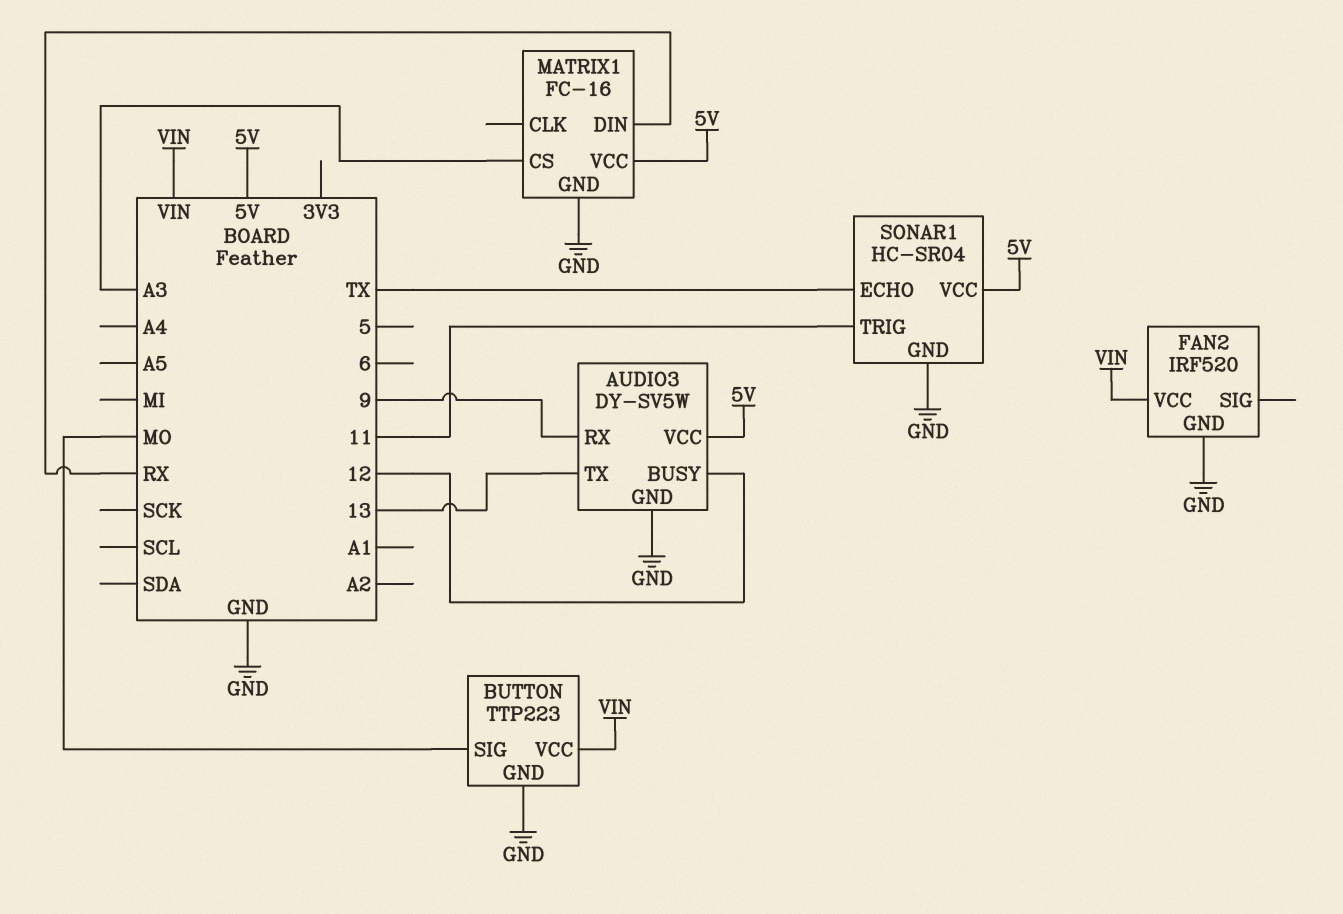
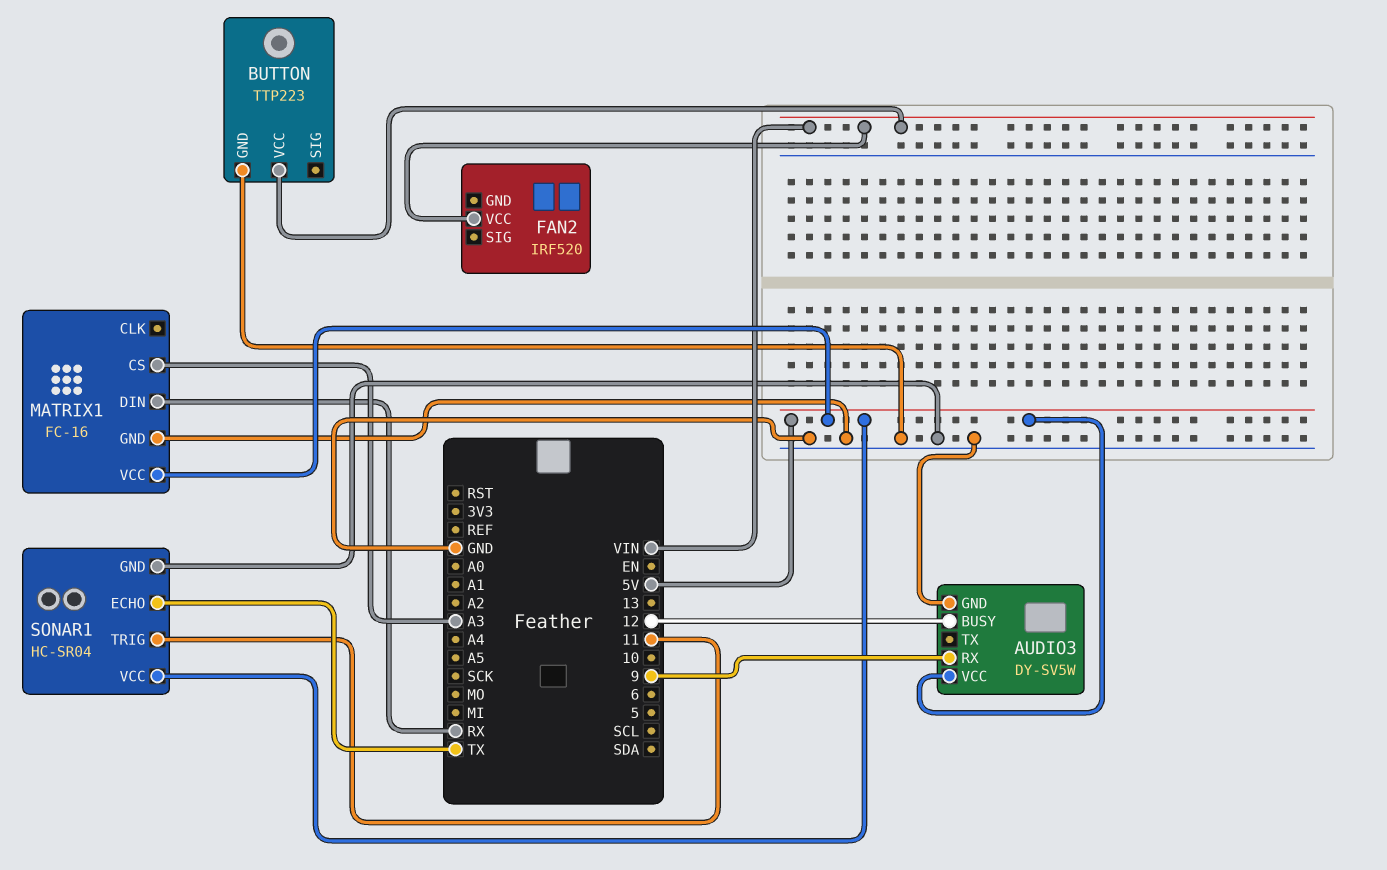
AUDIO3 pin TX: 13 -> none
BUTTON pin SIG: MO -> none
FAN2 pin GND: GND -> none

